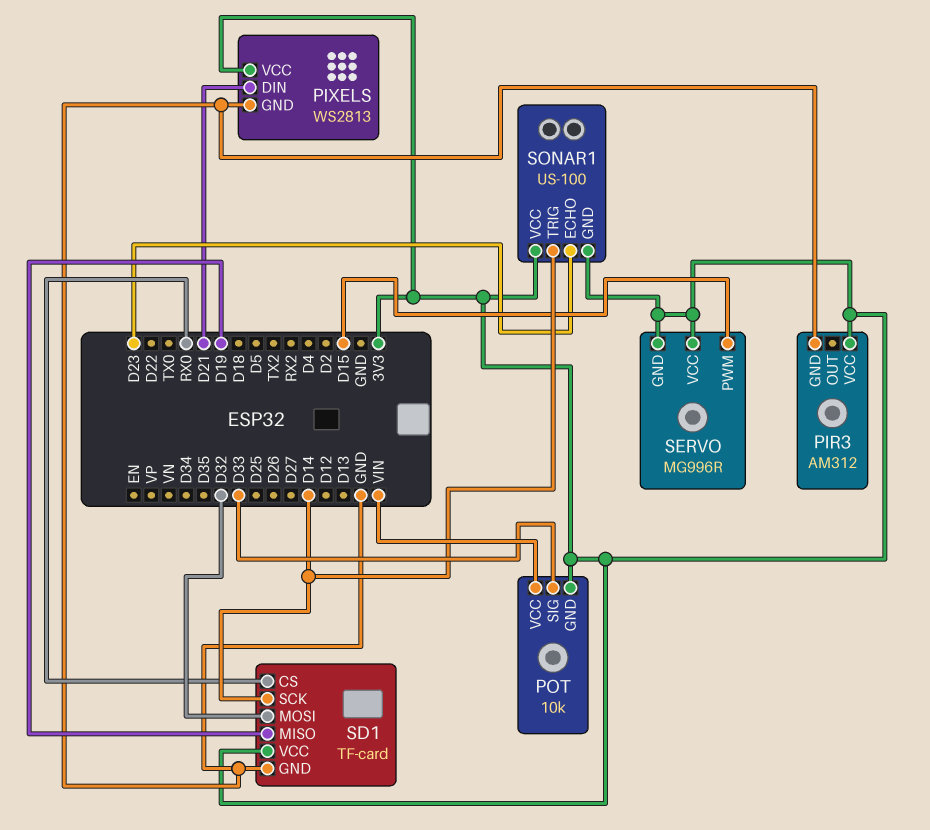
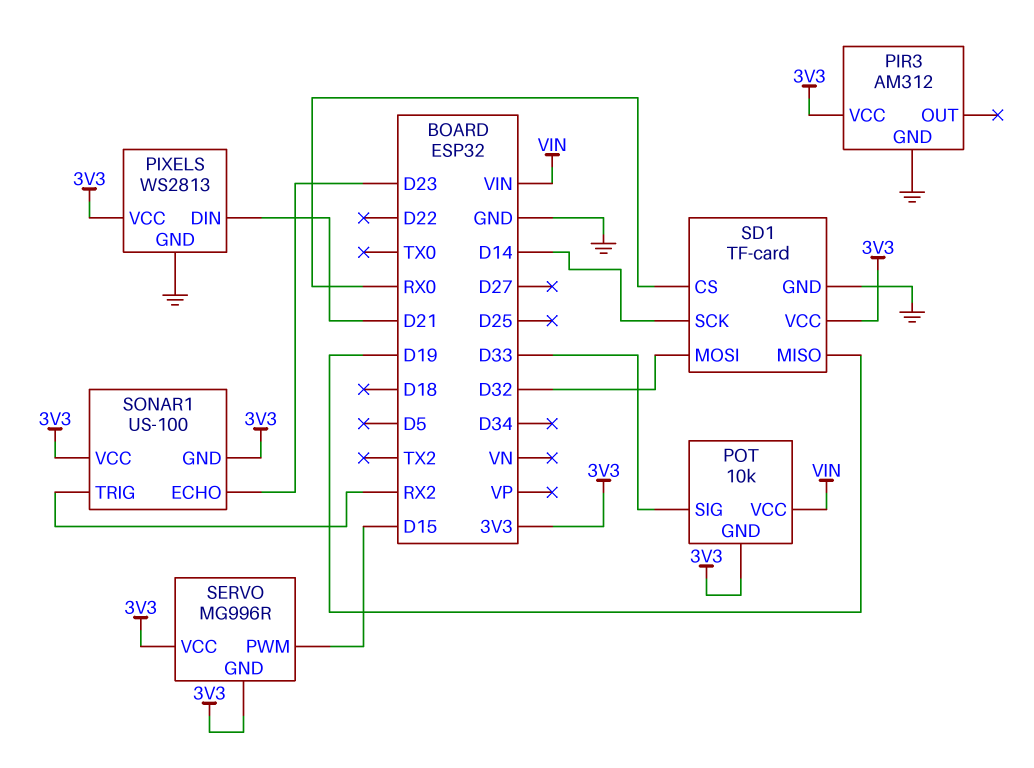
SONAR1 pin TRIG: D14 -> RX2

